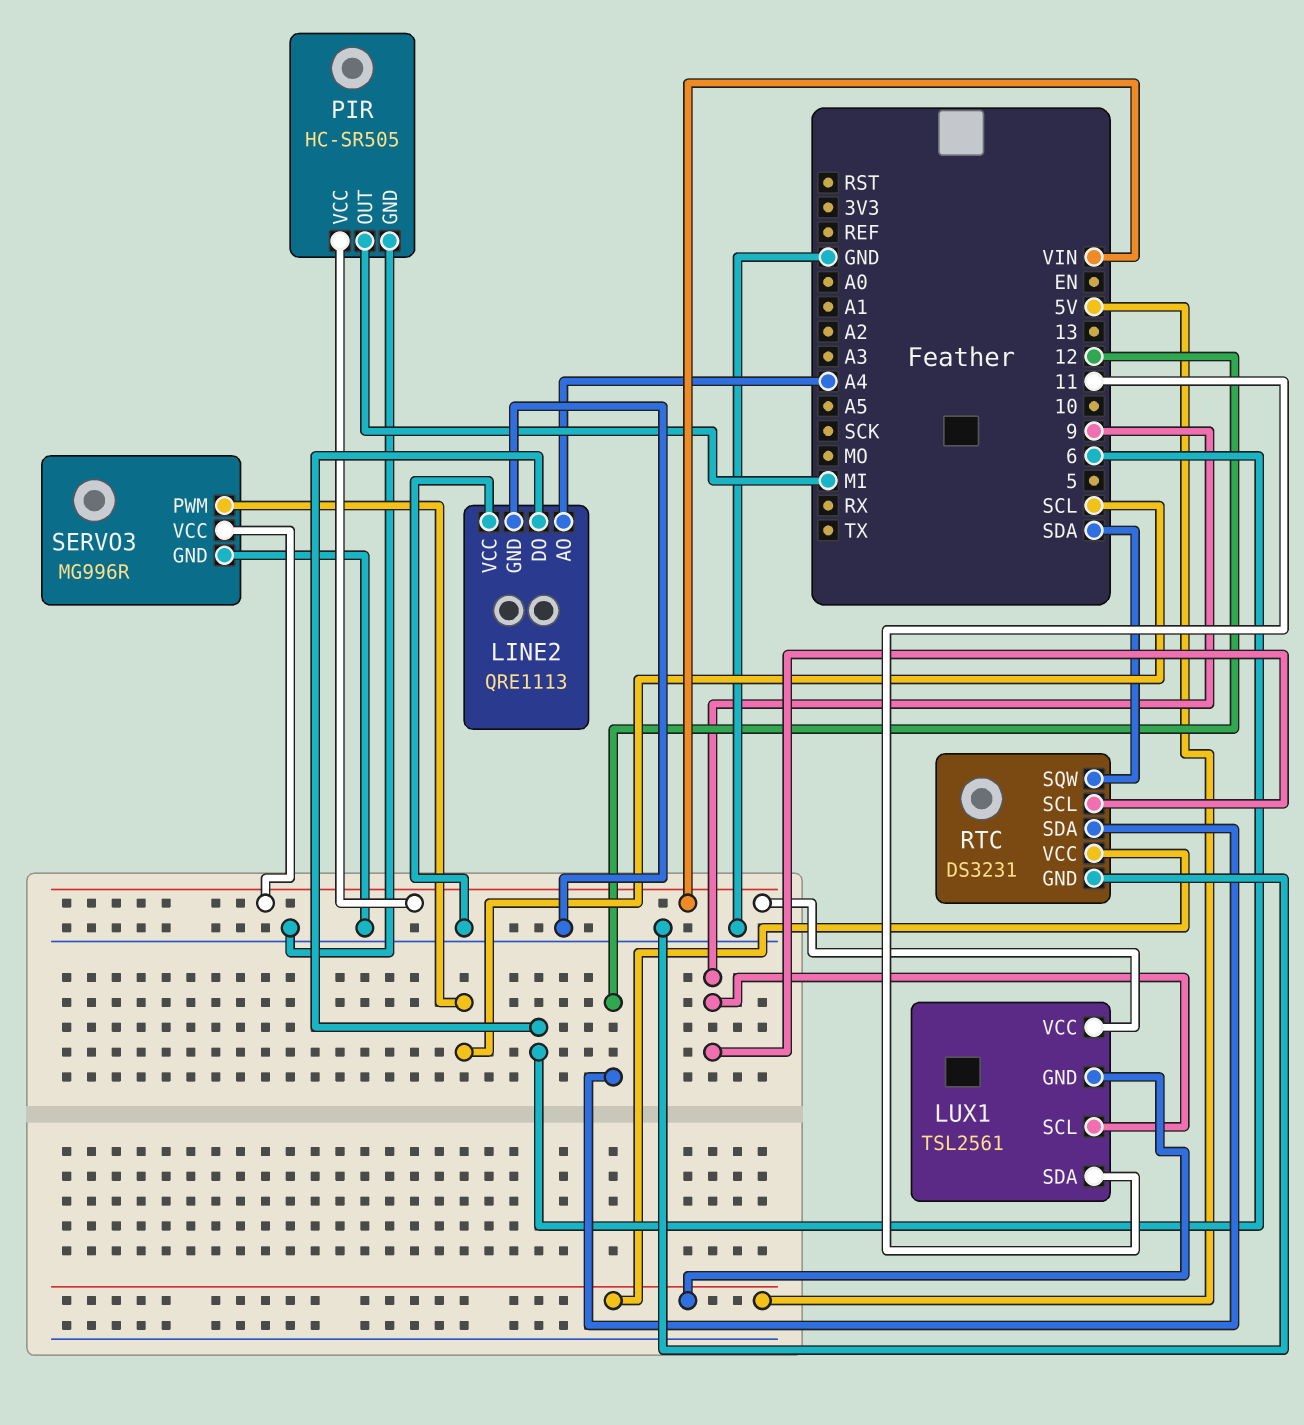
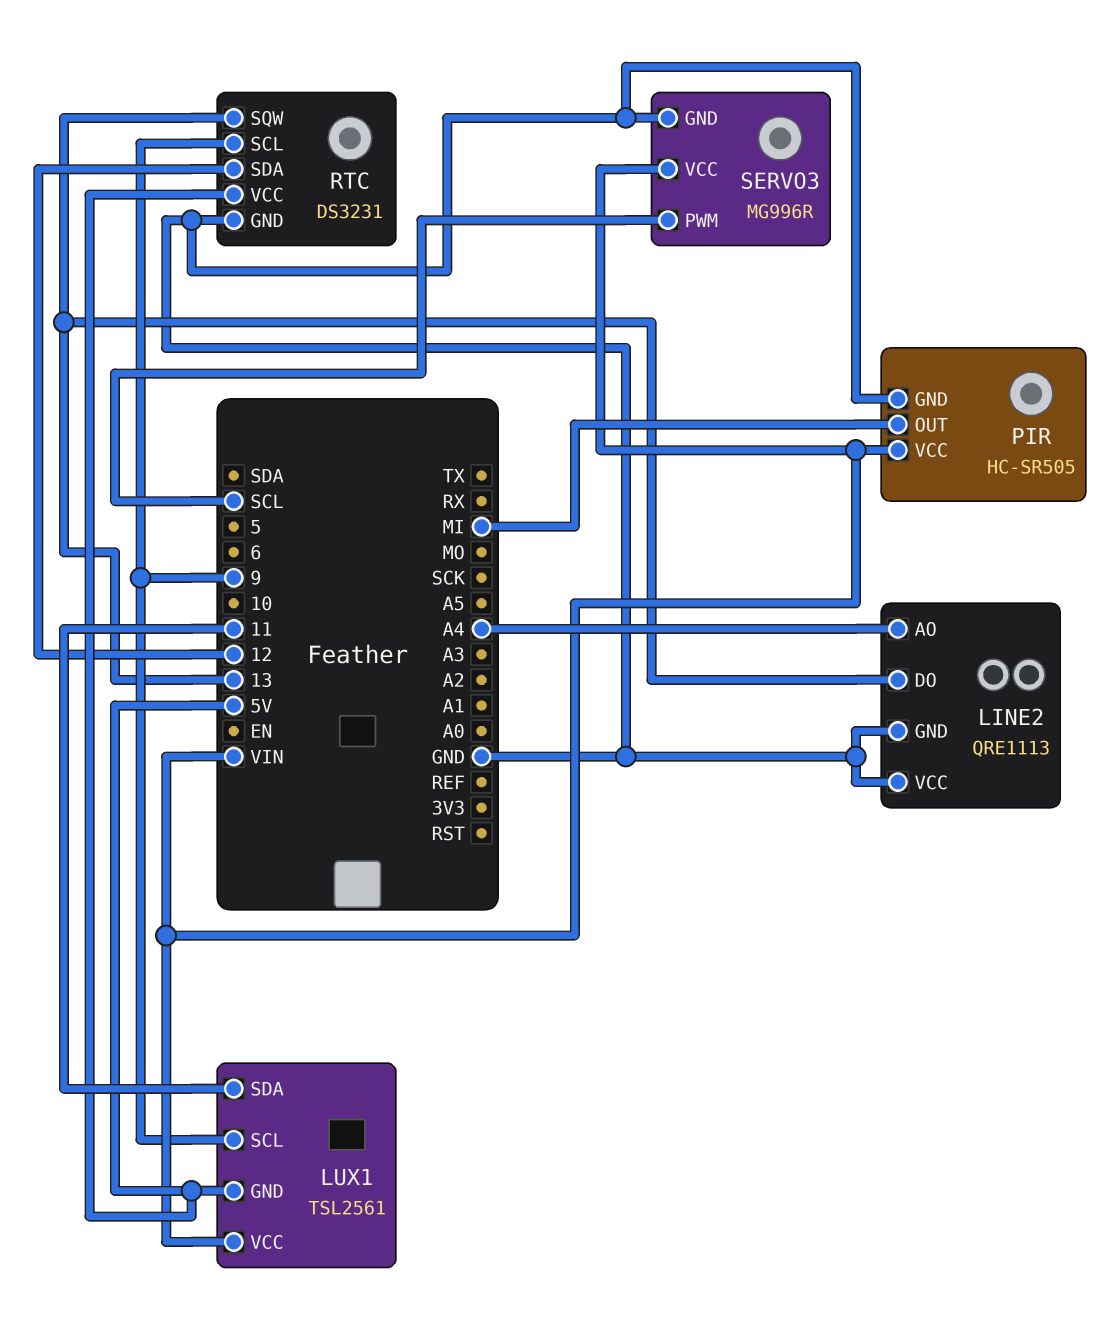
LINE2 pin DO: 6 -> 13
RTC pin SQW: SDA -> 13

